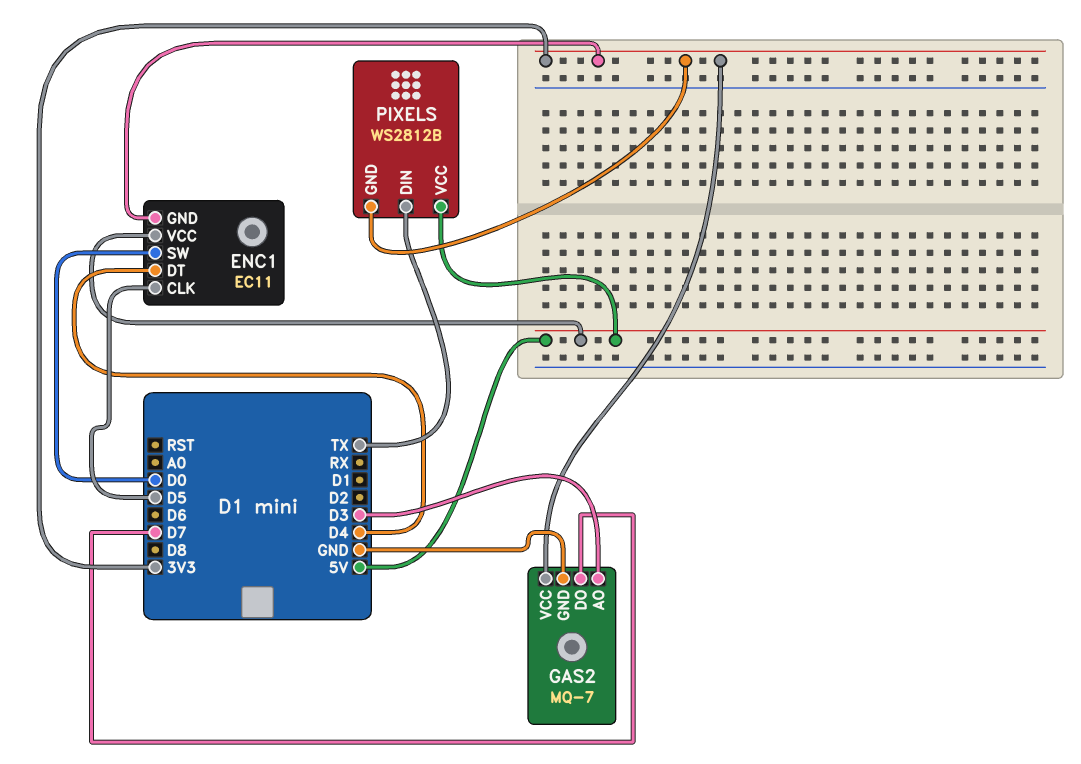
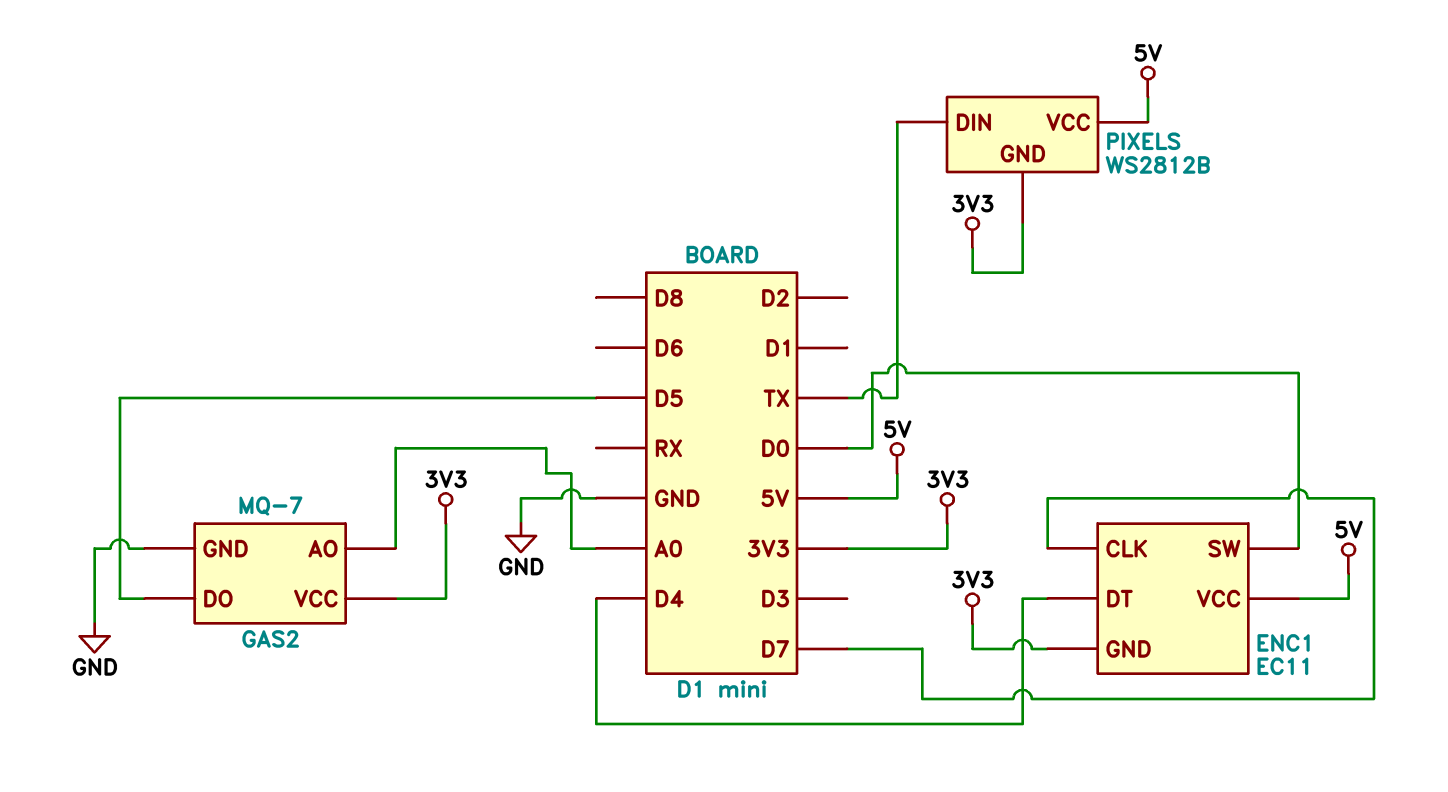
ENC1 pin CLK: D5 -> D7
GAS2 pin AO: D3 -> A0
GAS2 pin DO: D7 -> D5

